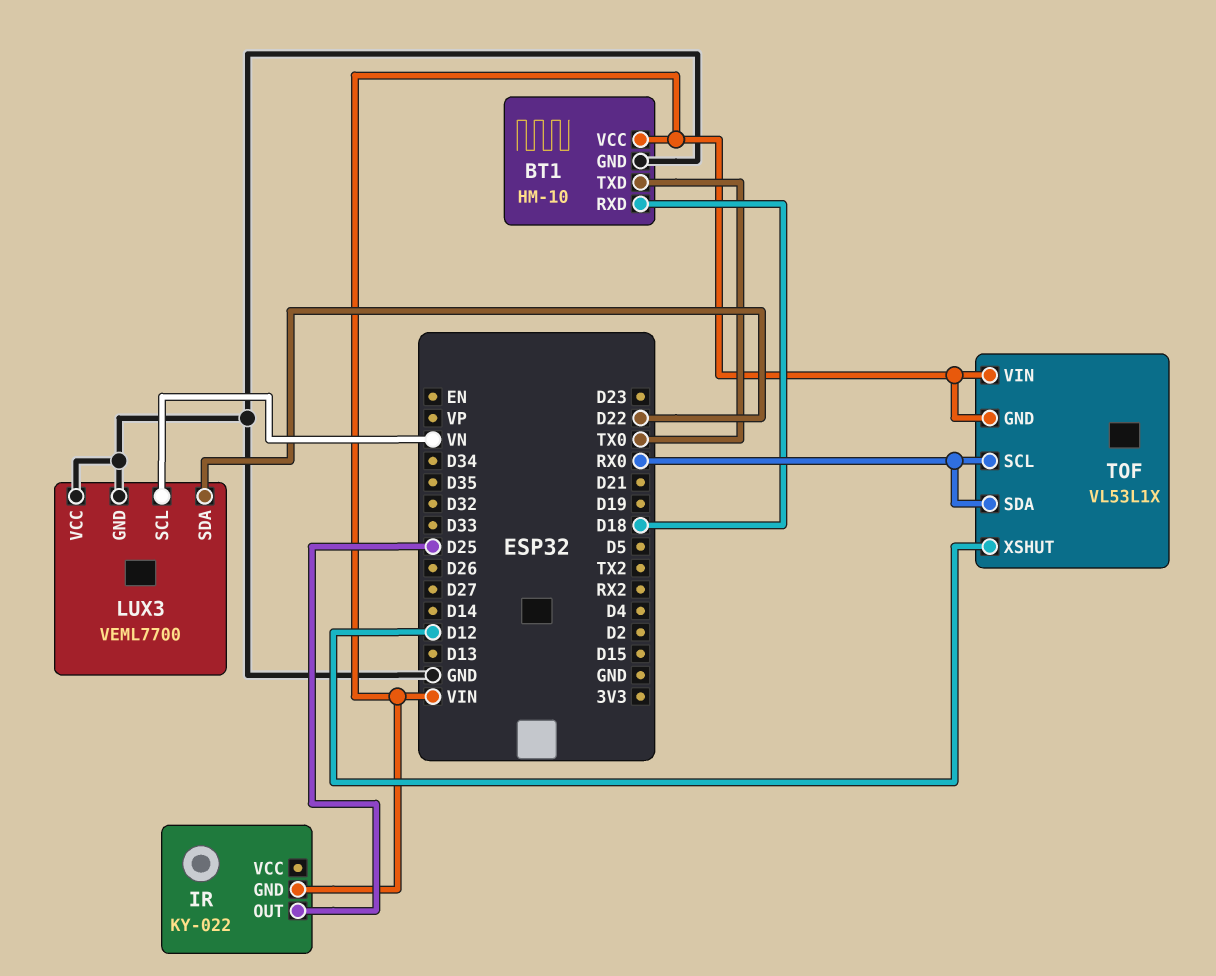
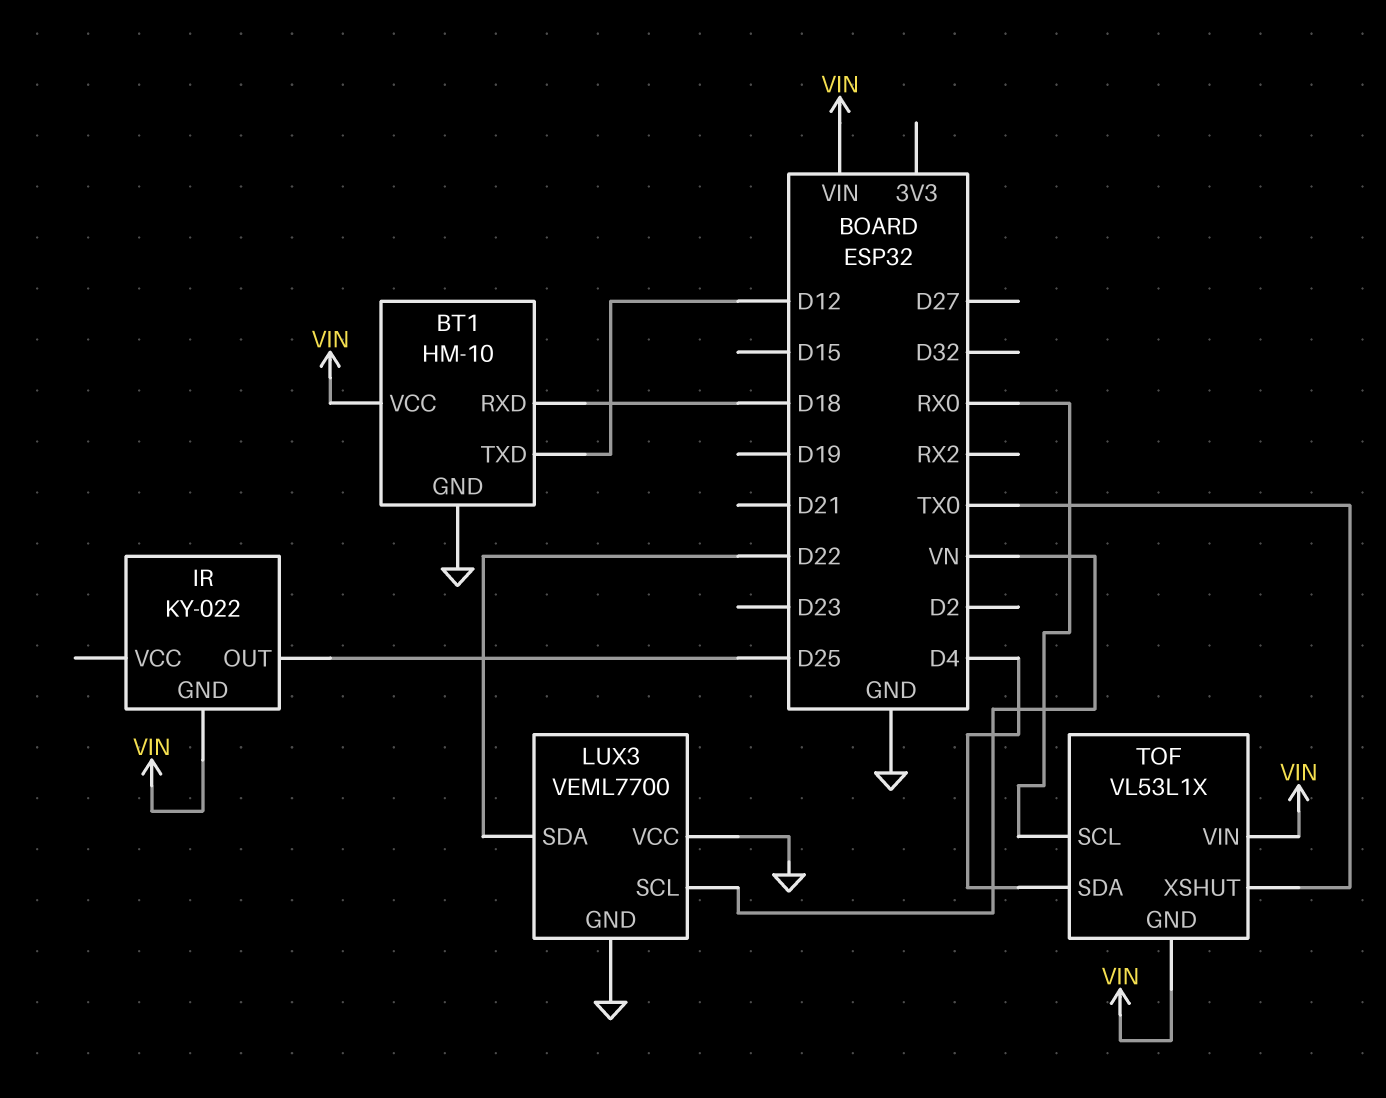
BT1 pin TXD: TX0 -> D12
TOF pin SDA: RX0 -> D4
TOF pin XSHUT: D12 -> TX0

